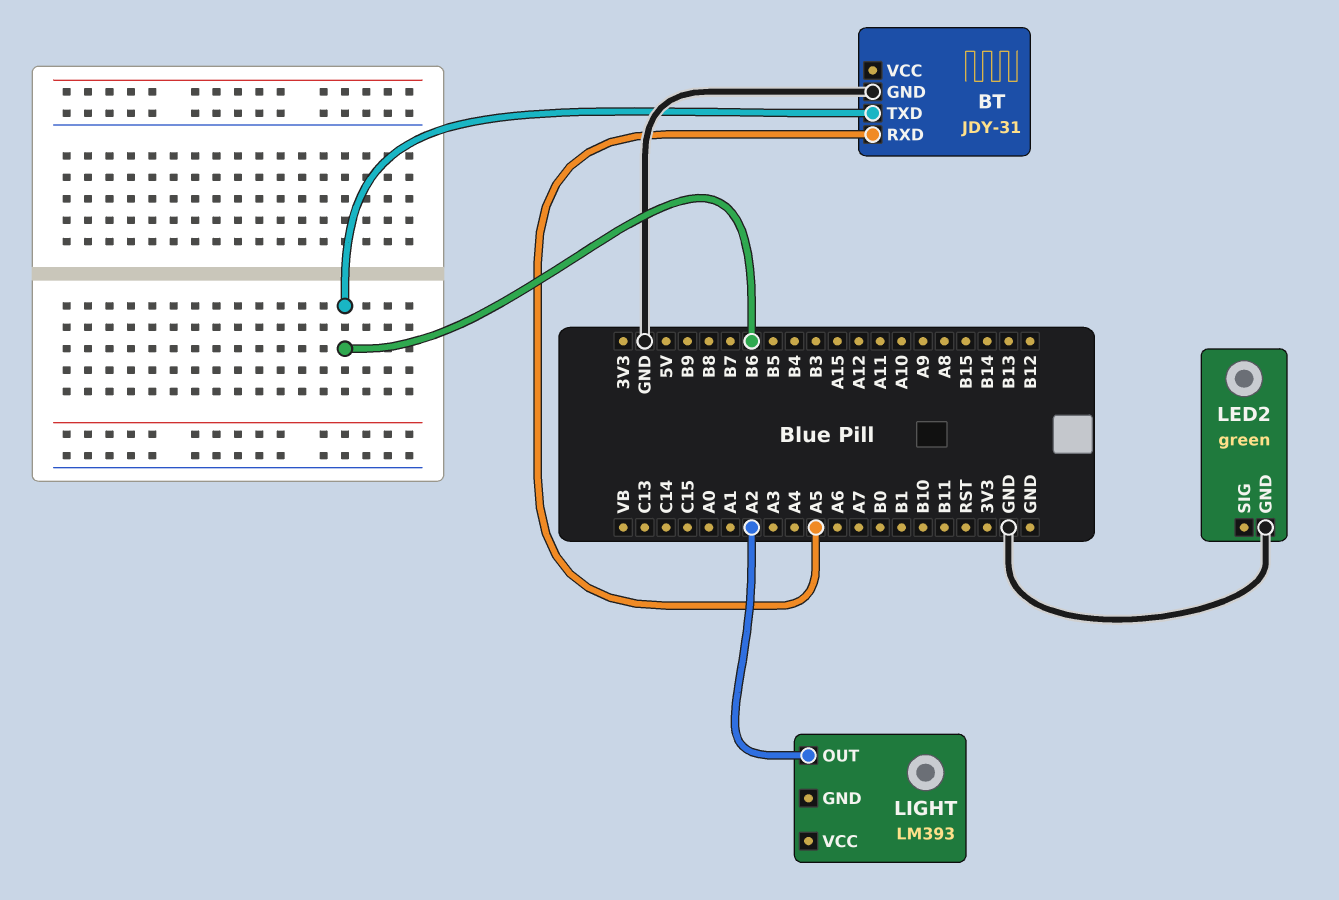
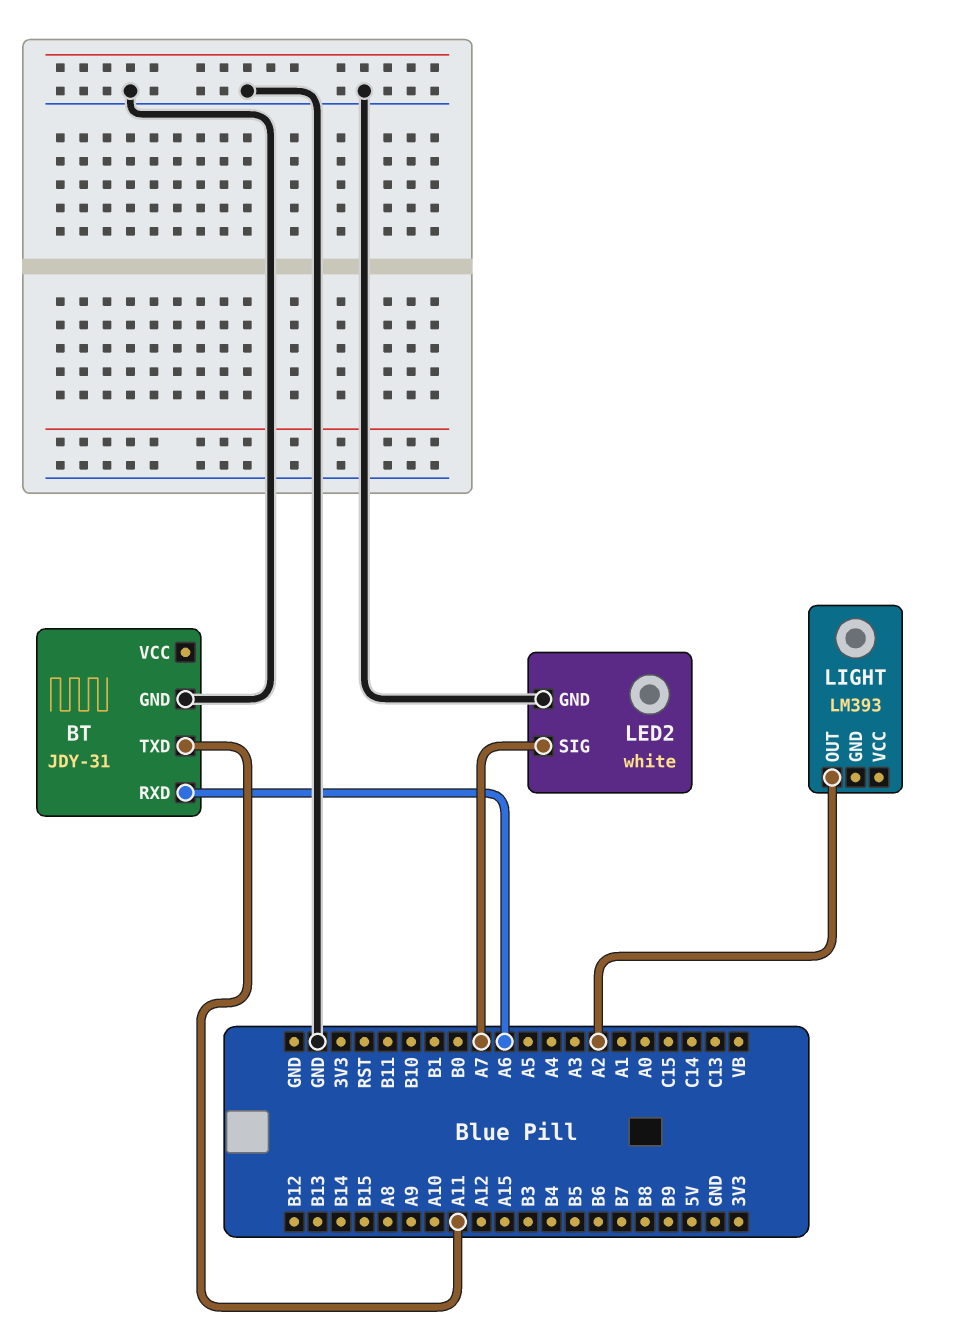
BT pin RXD: A5 -> A6
BT pin TXD: B6 -> A11
LED2: green -> white
LED2 pin SIG: none -> A7

